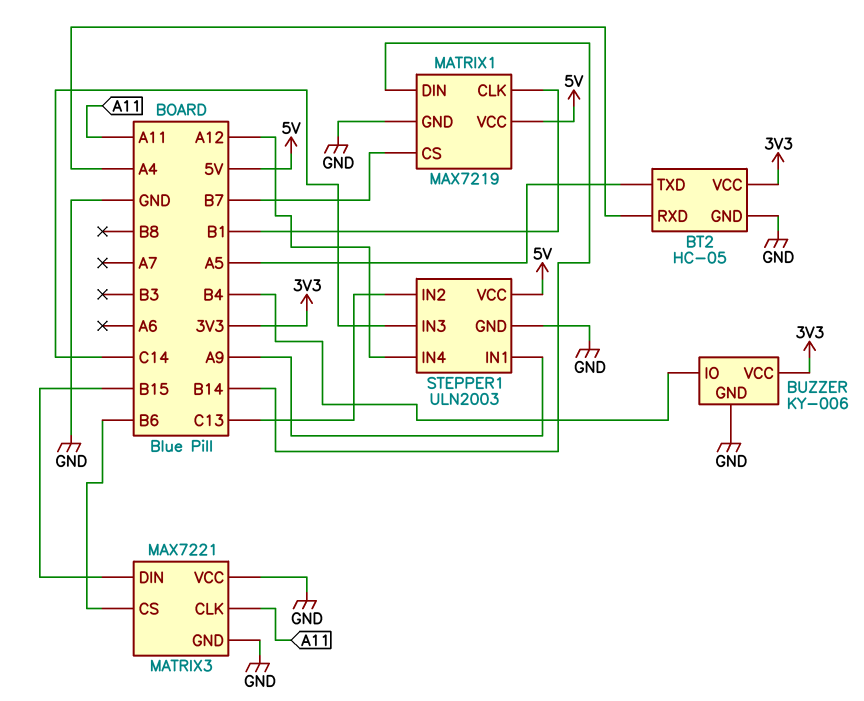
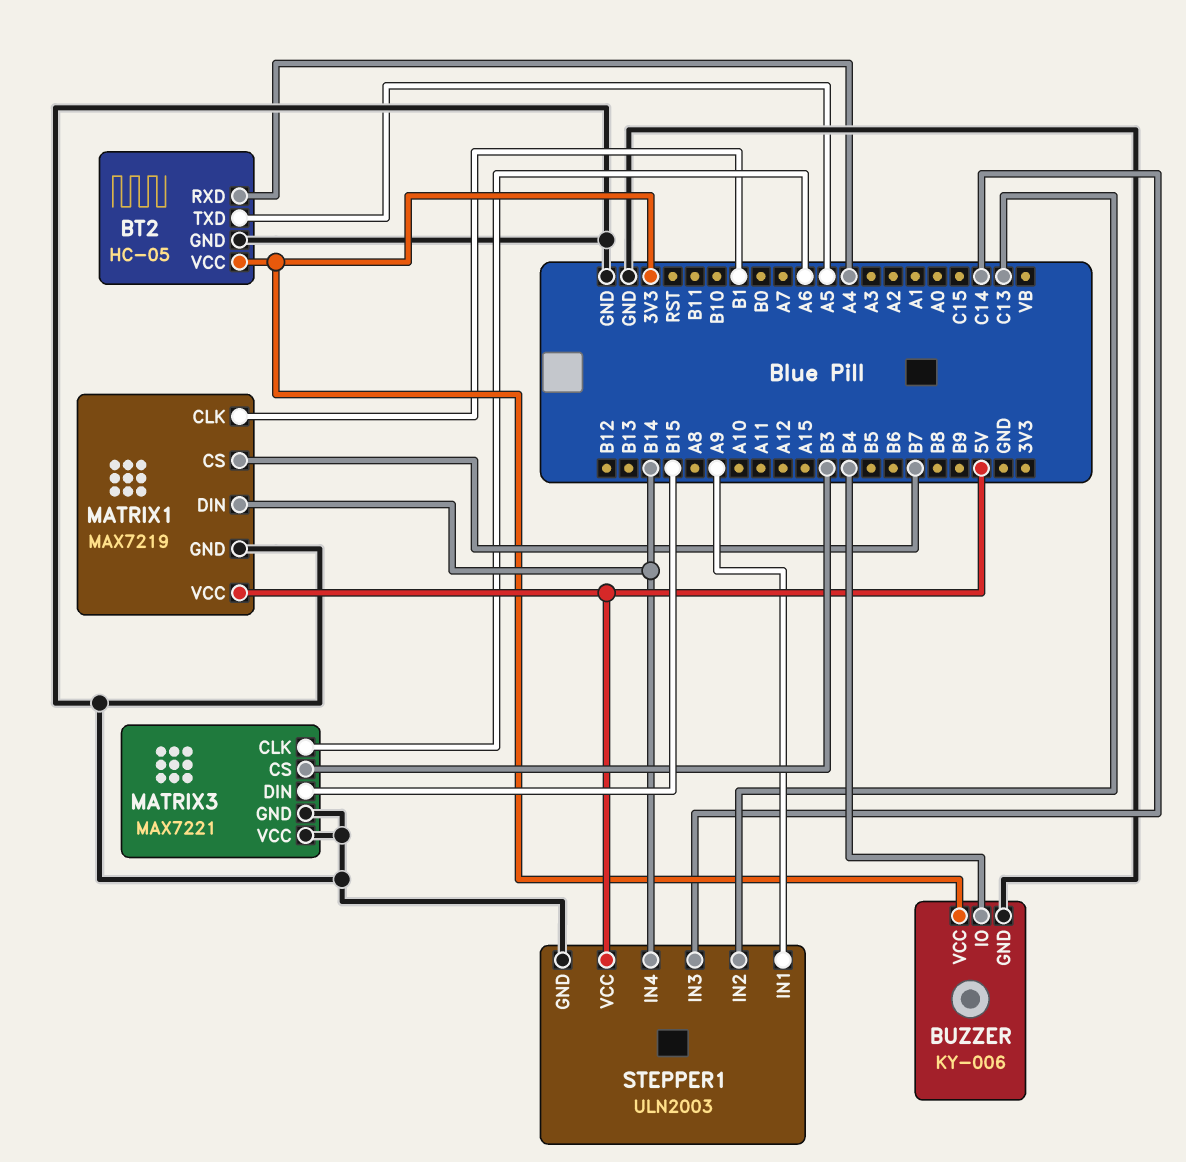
MATRIX3 pin CLK: A11 -> A6
MATRIX3 pin CS: B6 -> B3
STEPPER1 pin IN4: A12 -> B14

